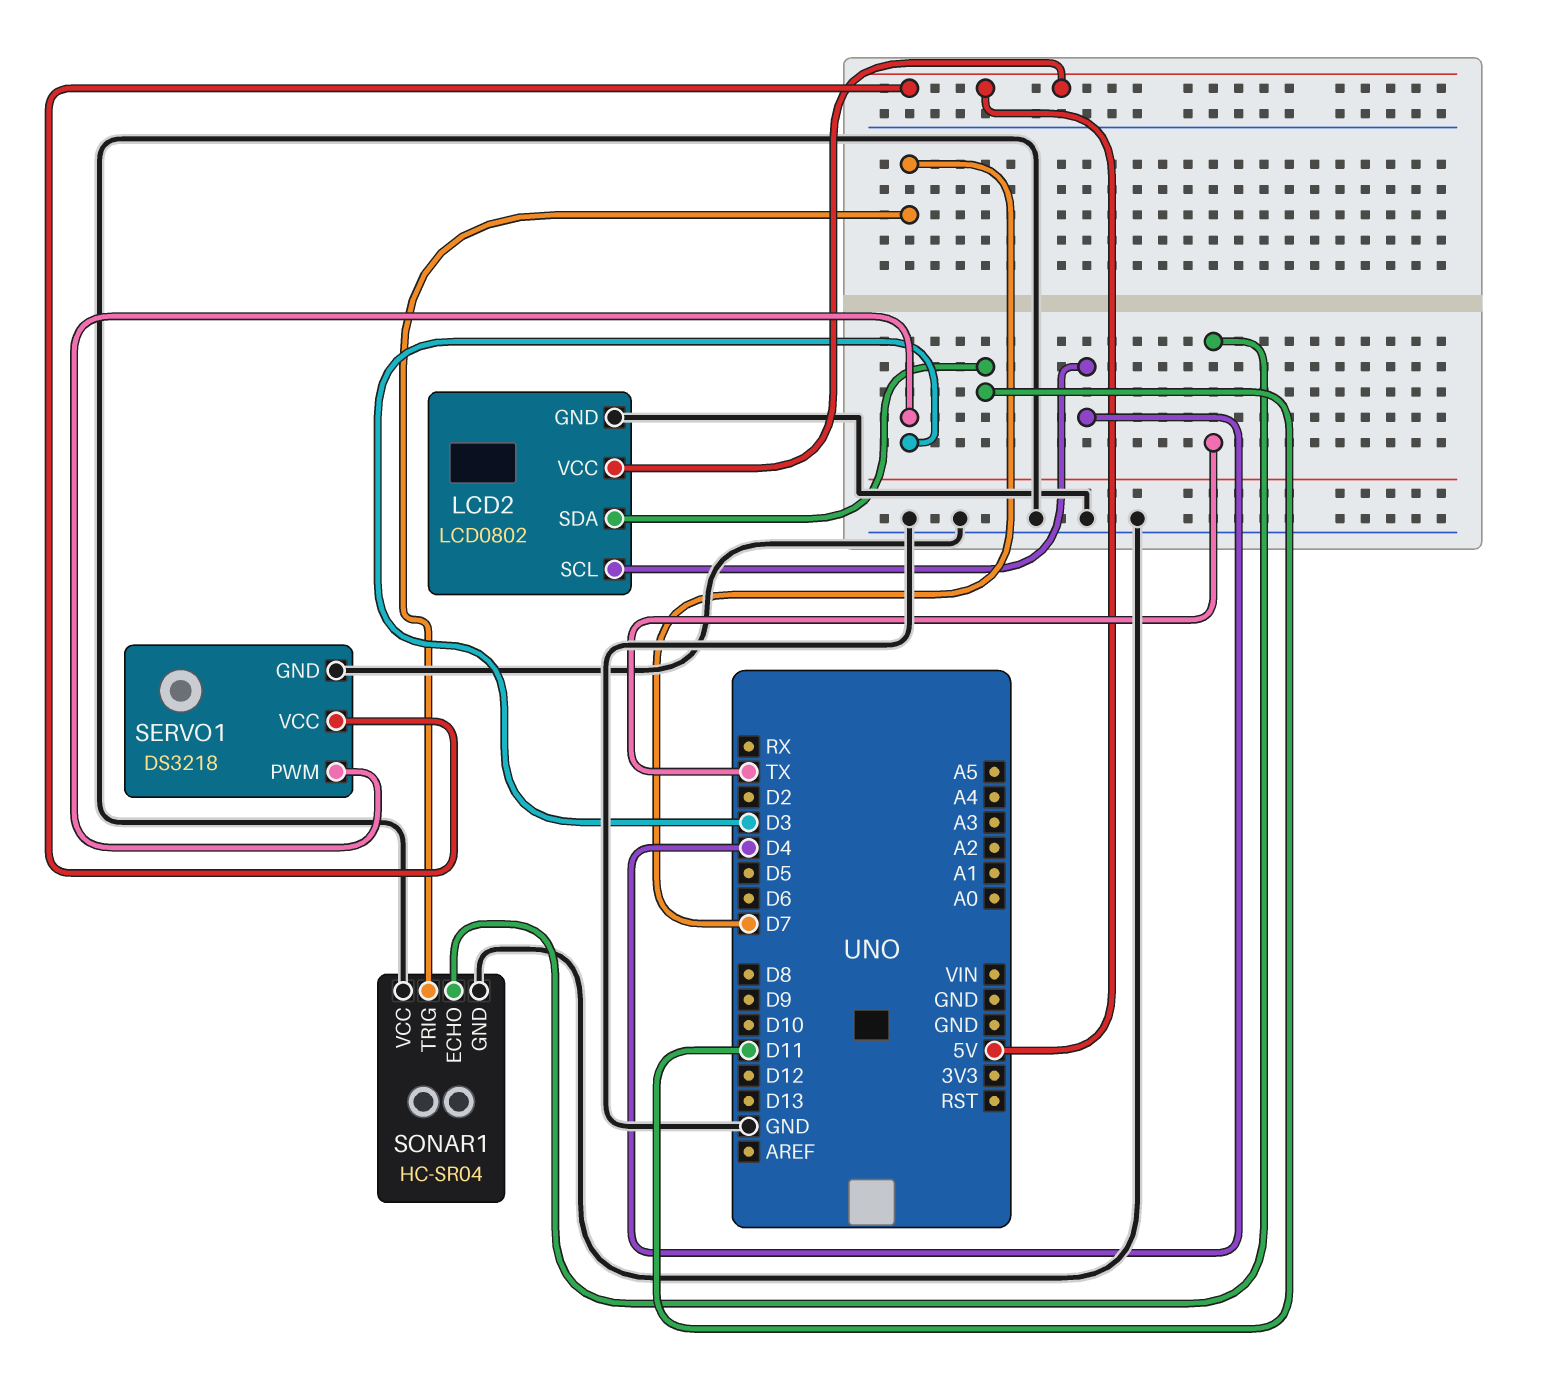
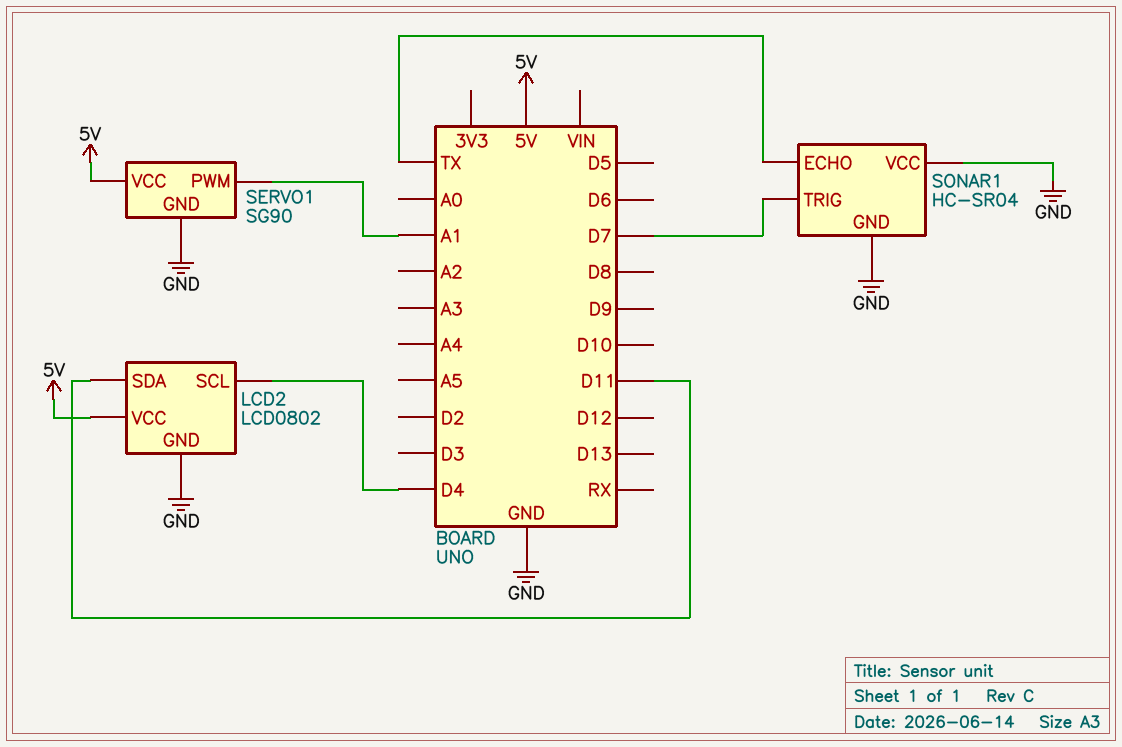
SERVO1: DS3218 -> SG90
SERVO1 pin PWM: D3 -> A1

